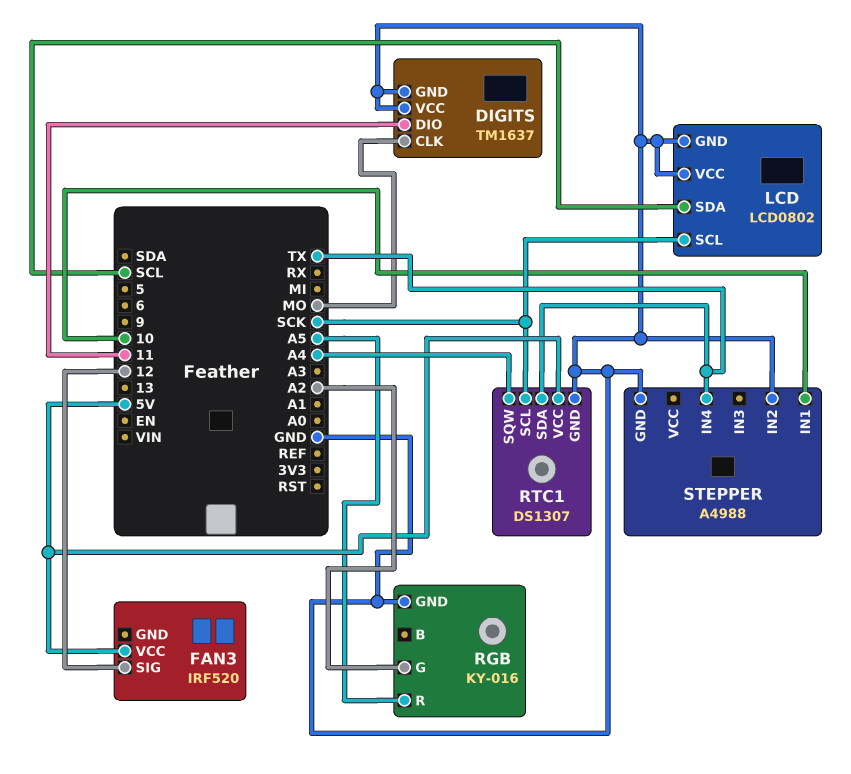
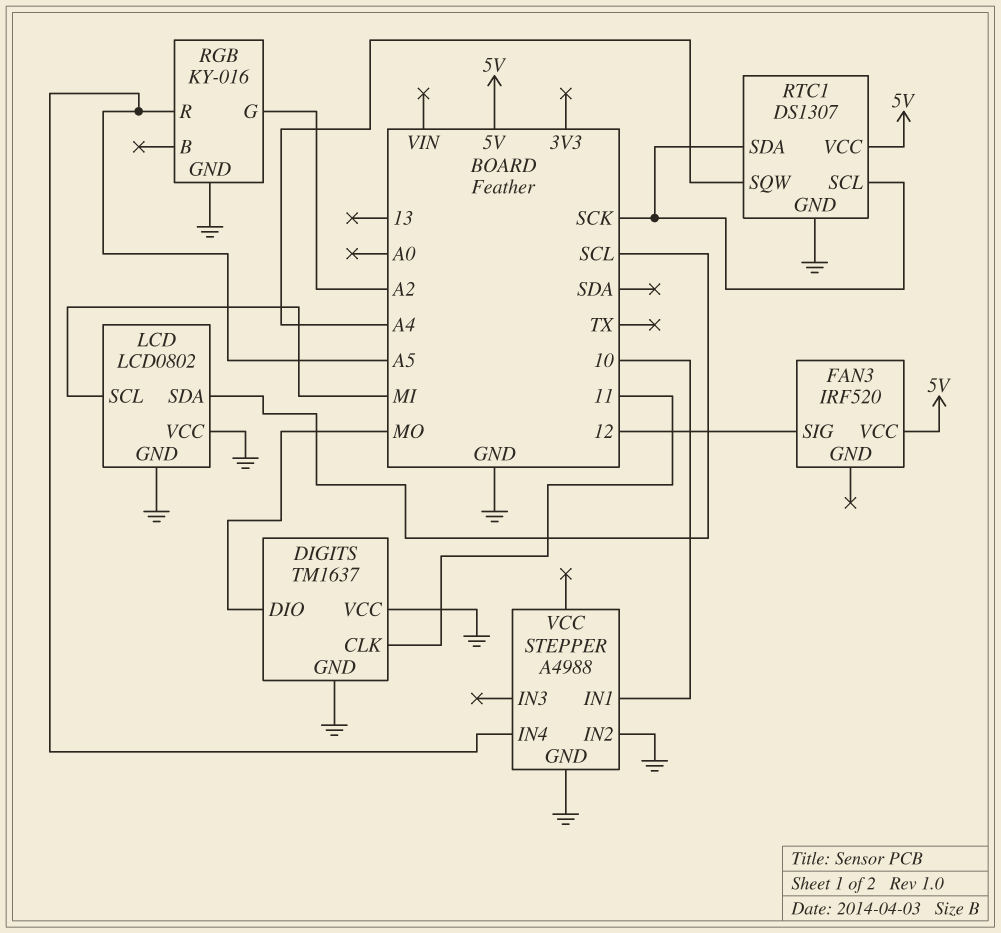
DIGITS pin CLK: MO -> 11
DIGITS pin DIO: 11 -> MO
LCD pin SCL: SCK -> MI
RTC1 pin SDA: TX -> SCK
STEPPER pin IN4: TX -> A5

